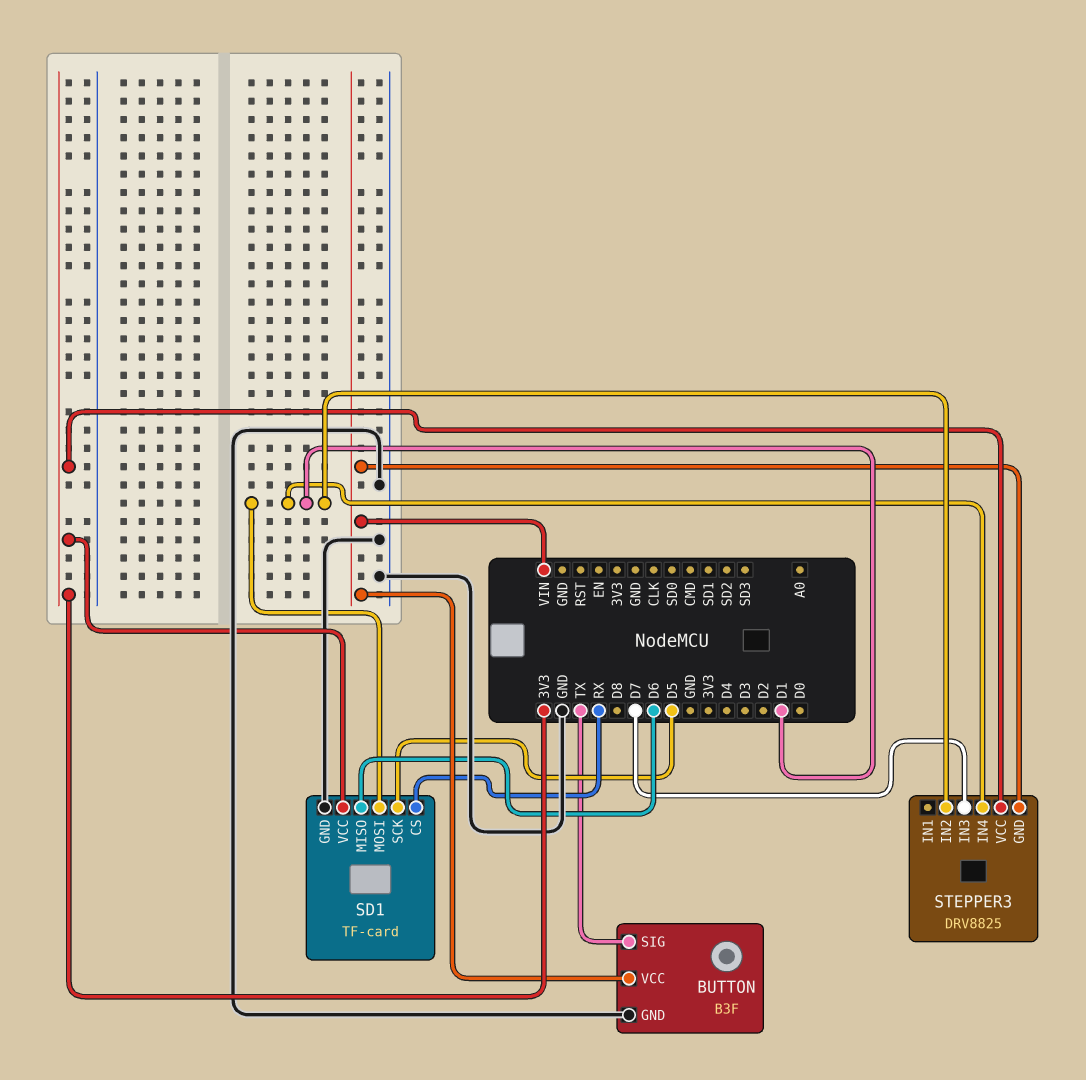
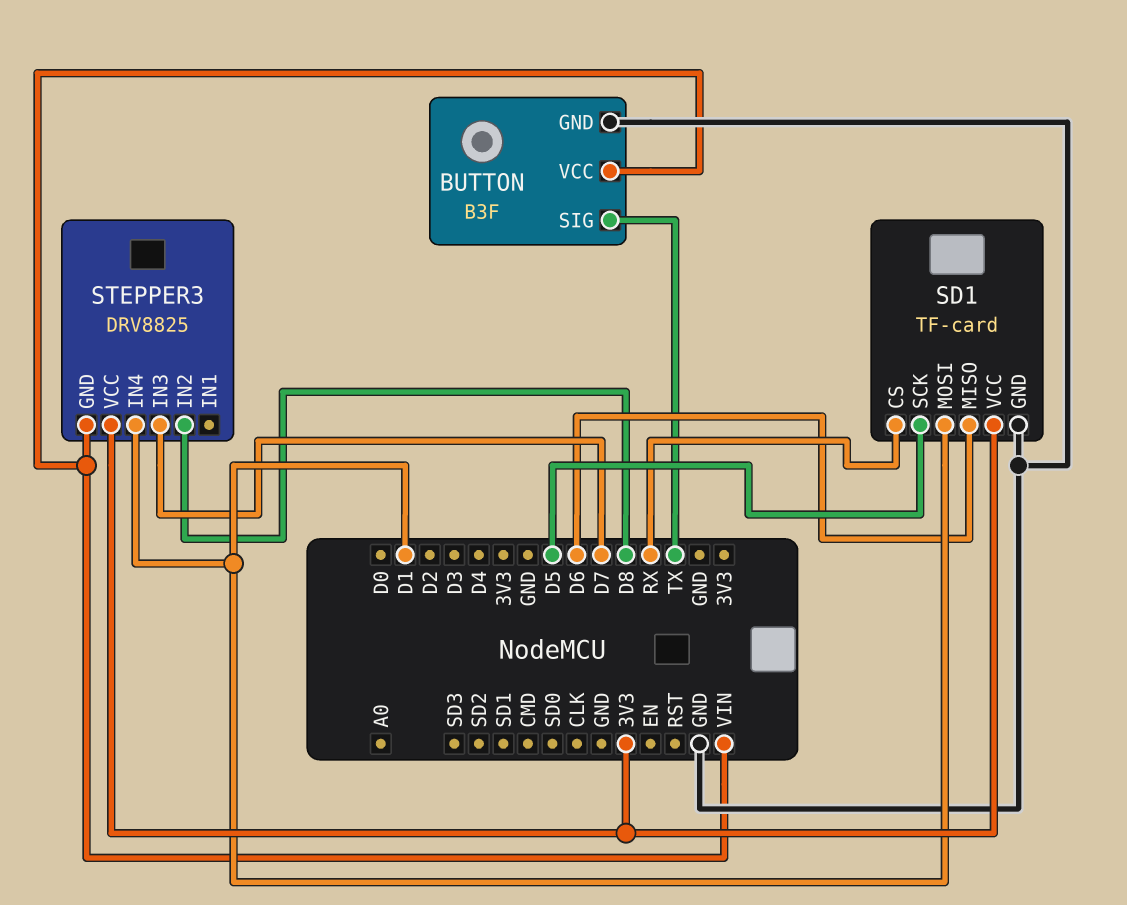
STEPPER3 pin IN2: D1 -> D8

